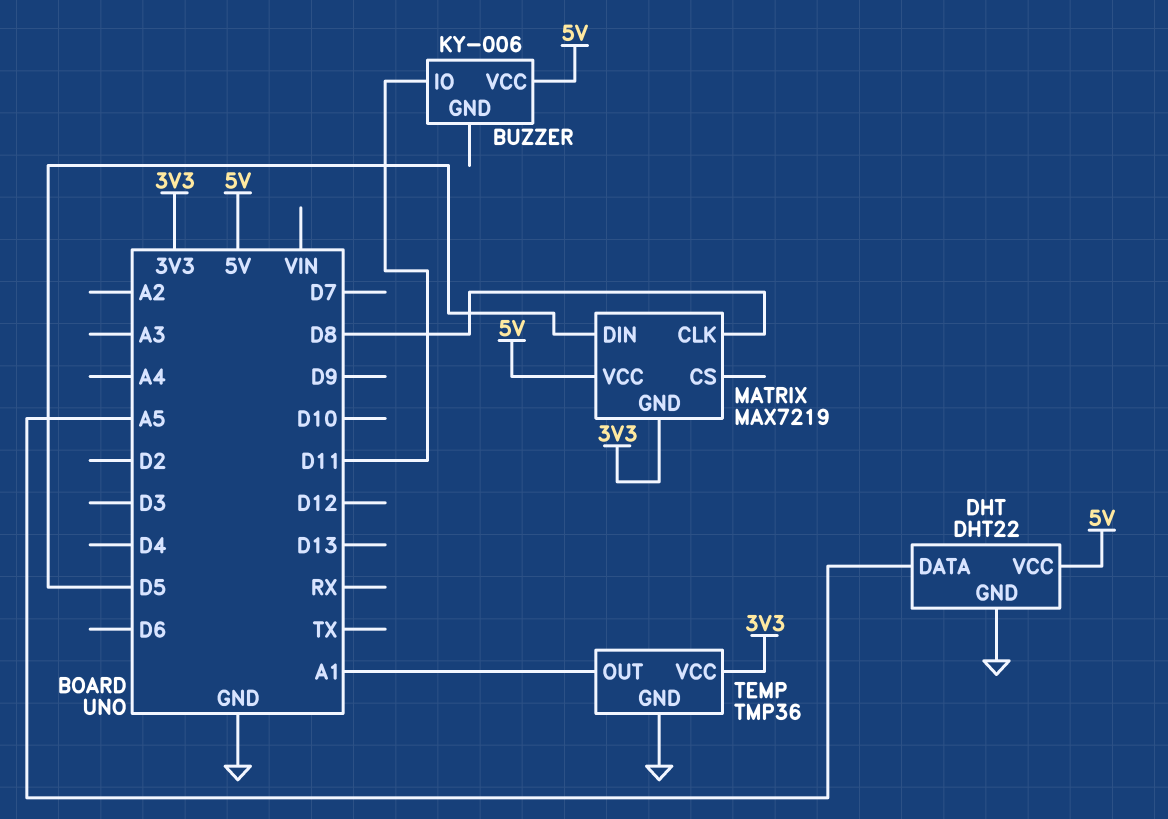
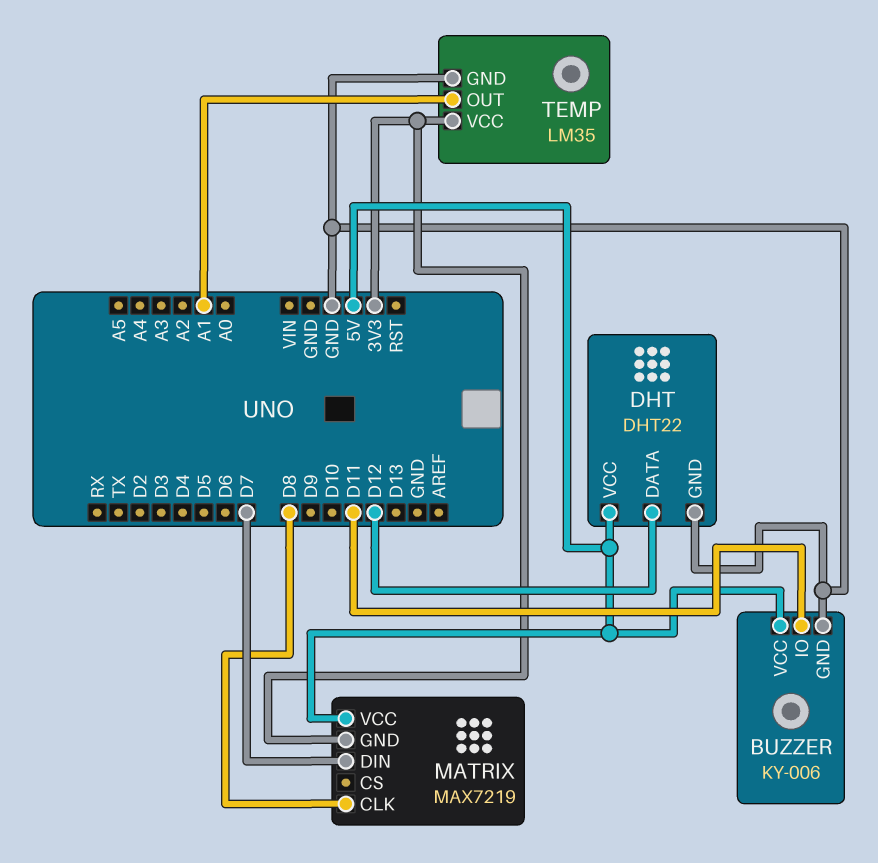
BUZZER pin GND: none -> GND
DHT pin DATA: A5 -> D12
MATRIX pin DIN: D5 -> D7
TEMP: TMP36 -> LM35

